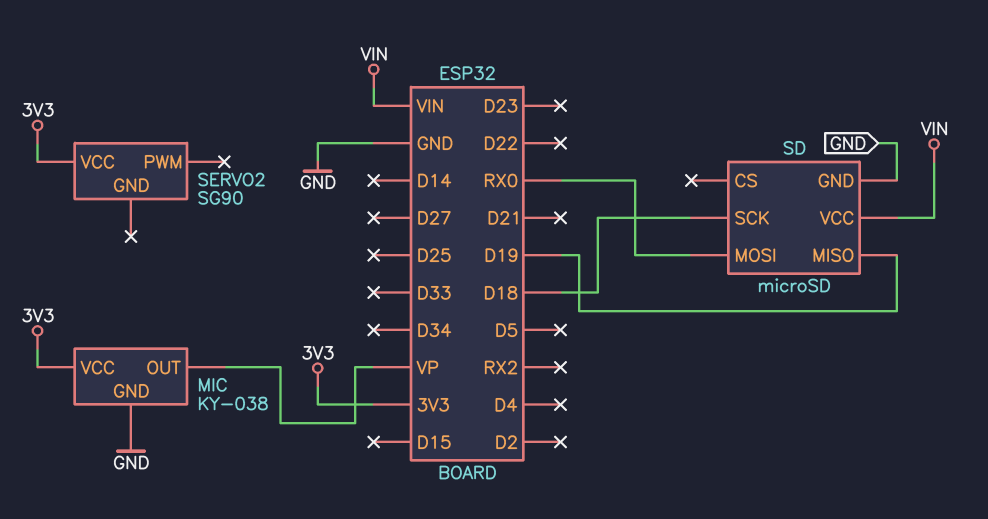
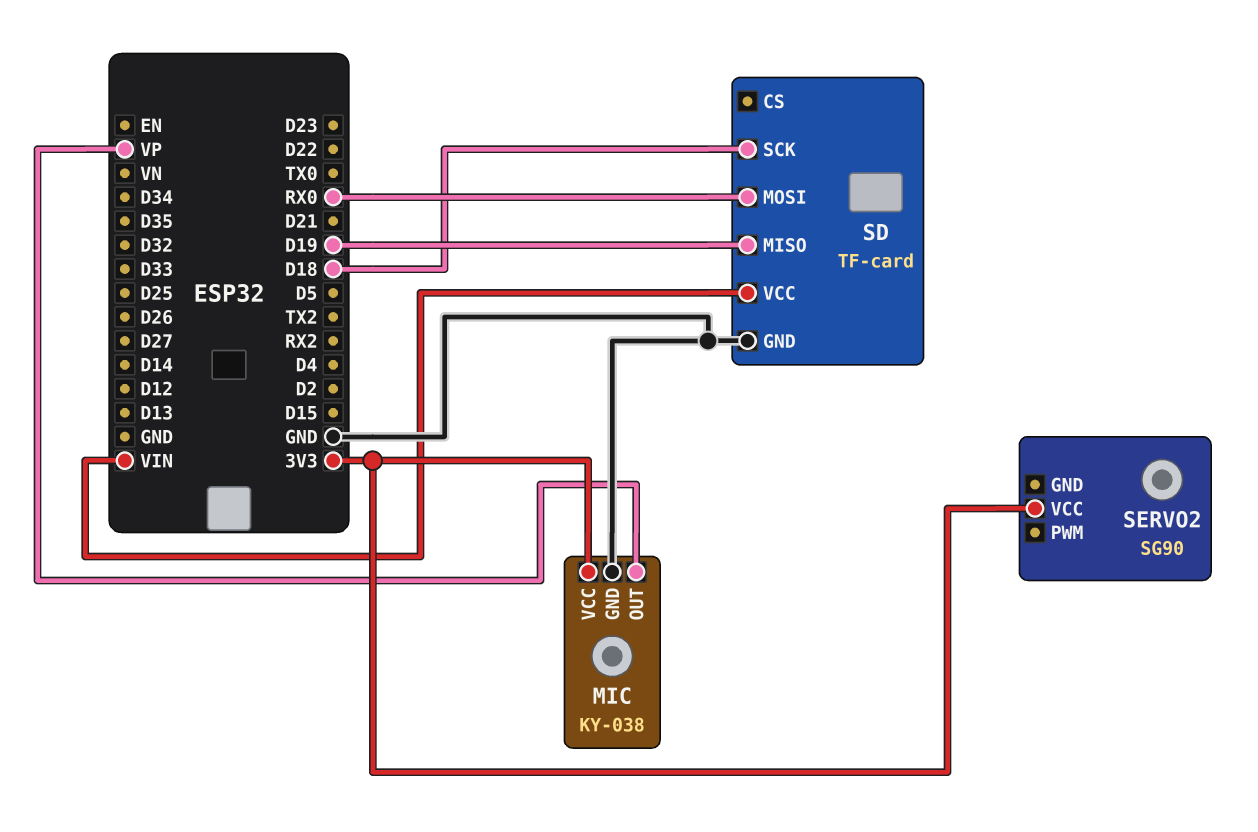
SD: microSD -> TF-card

